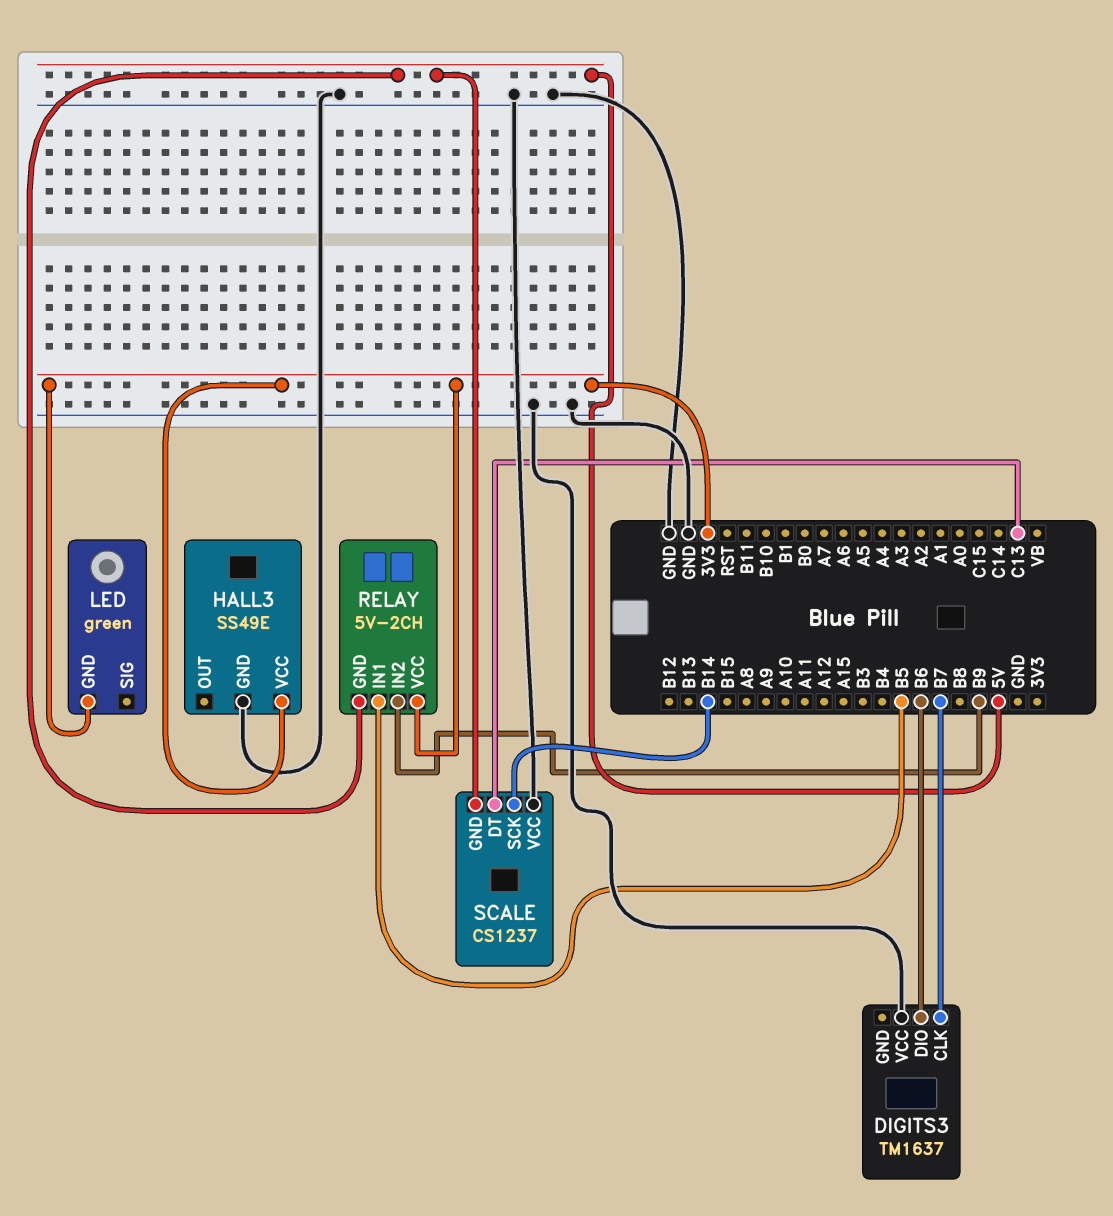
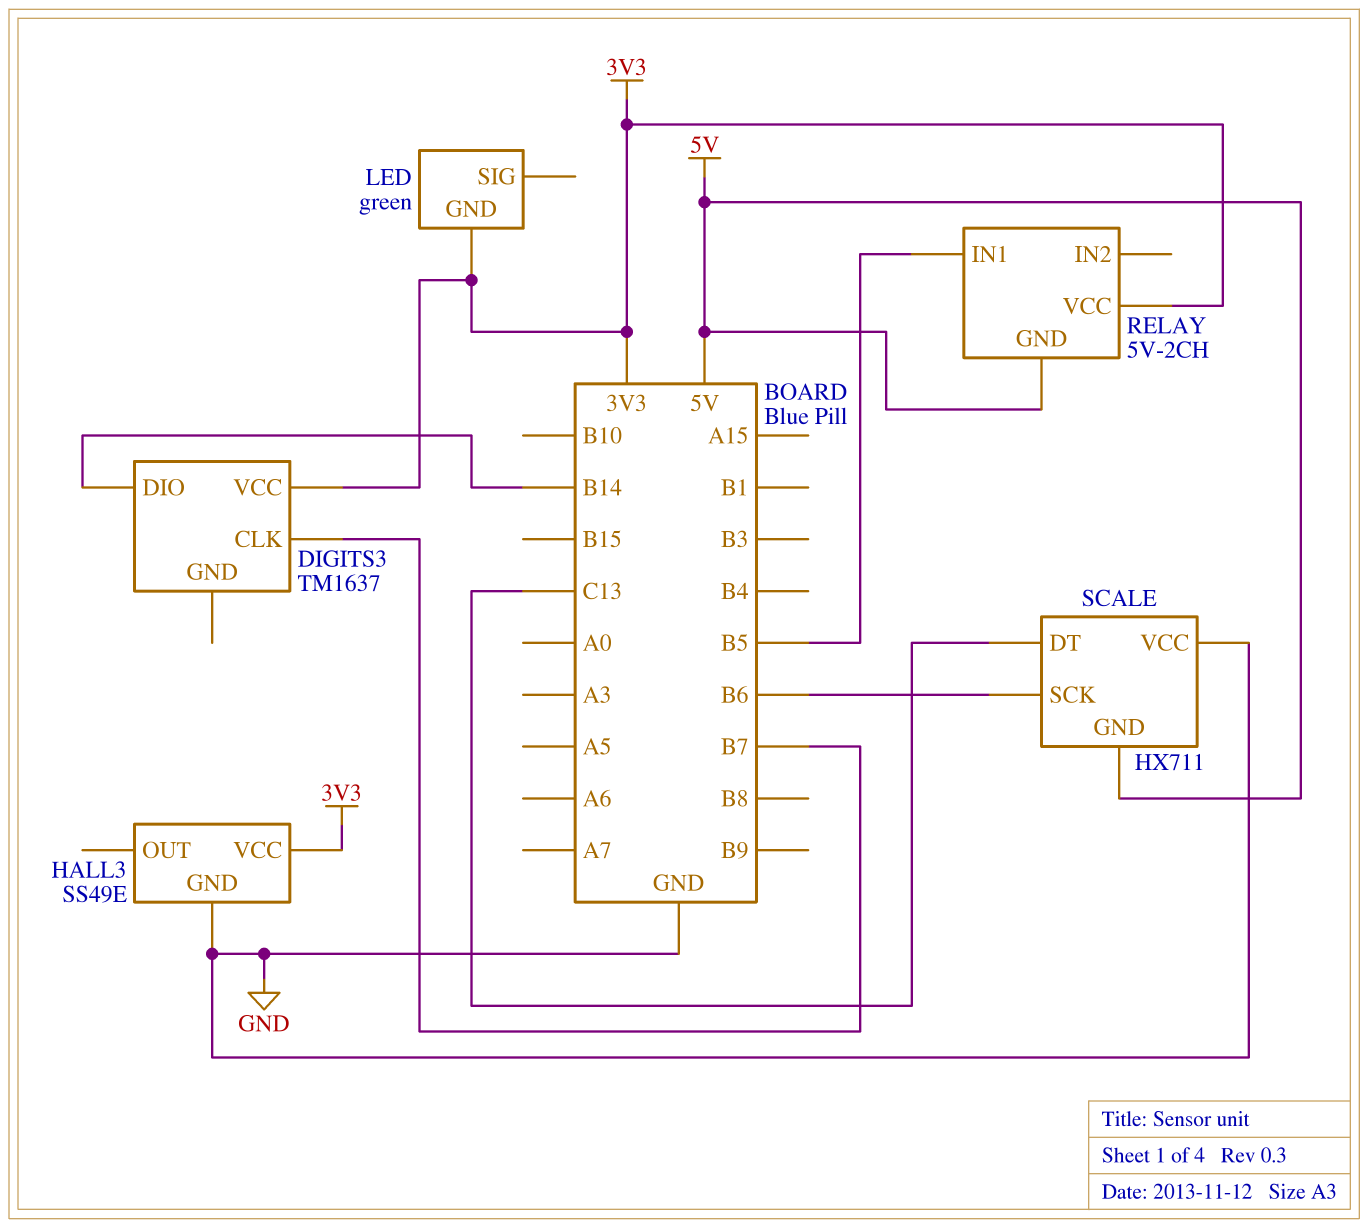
DIGITS3 pin DIO: B6 -> B14
DIGITS3 pin VCC: GND -> 3V3
RELAY pin IN2: B9 -> none
SCALE: CS1237 -> HX711
SCALE pin SCK: B14 -> B6

